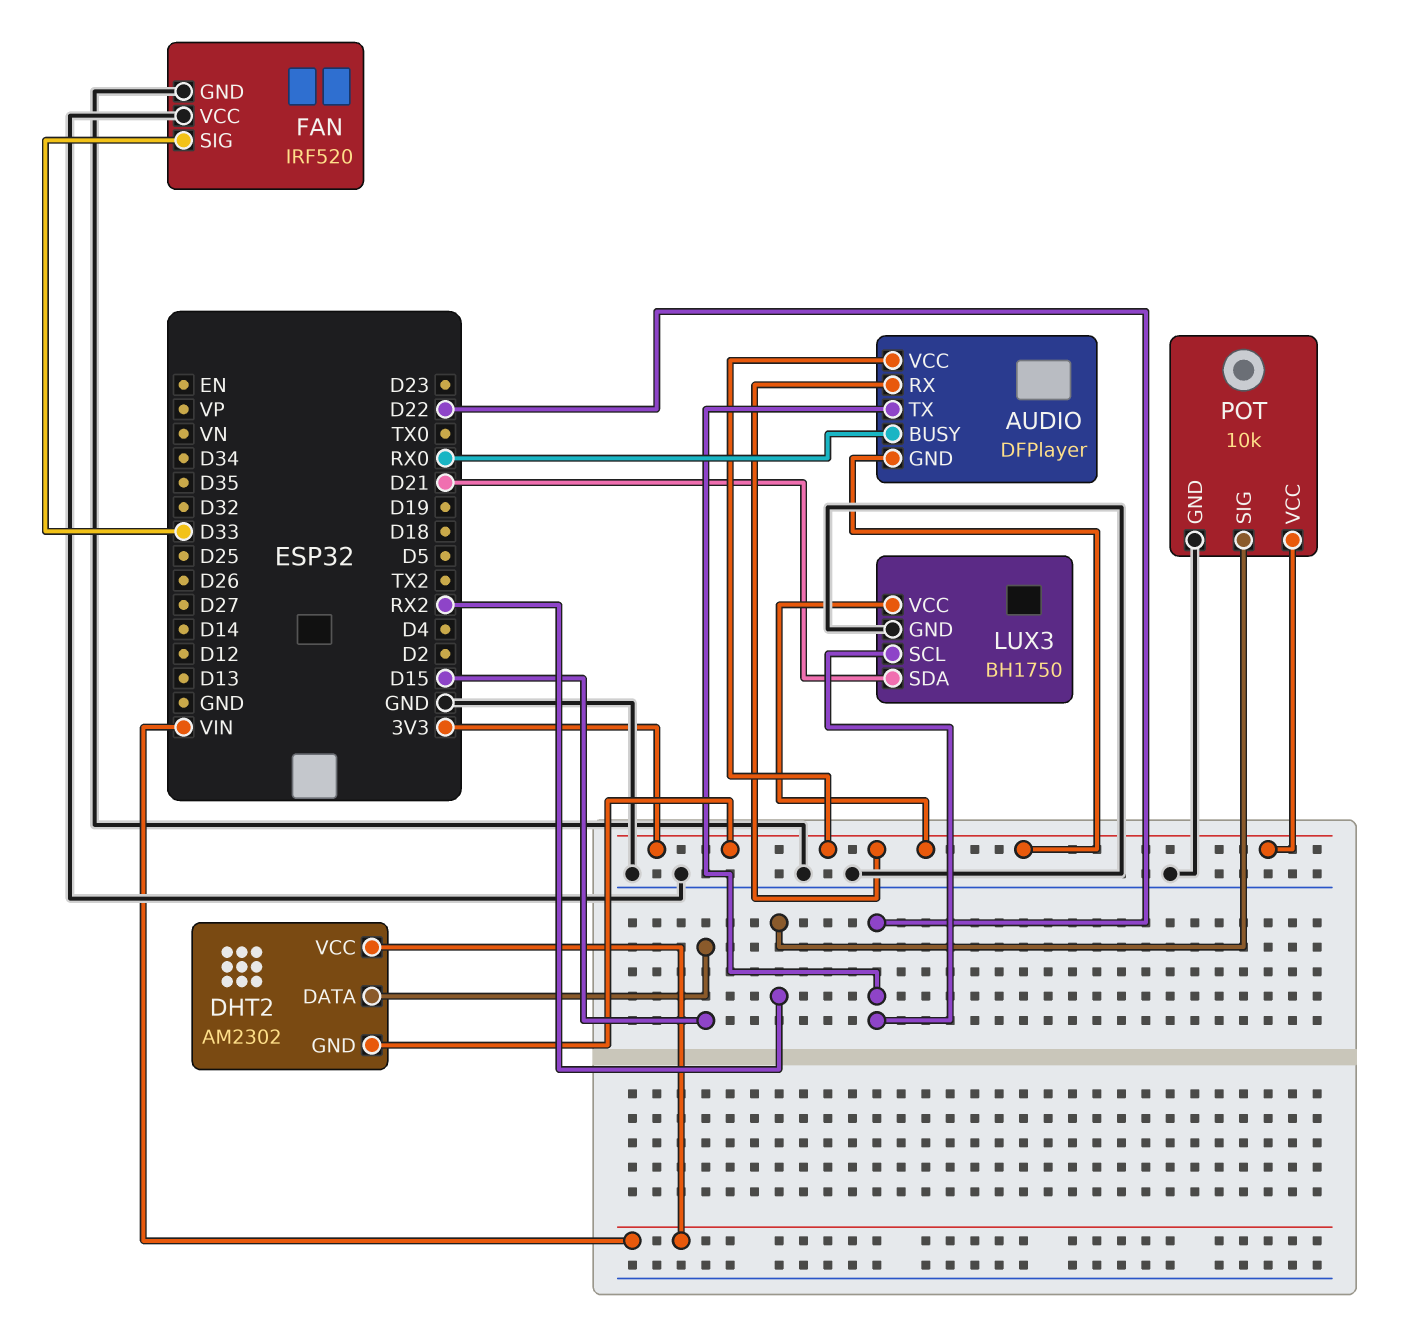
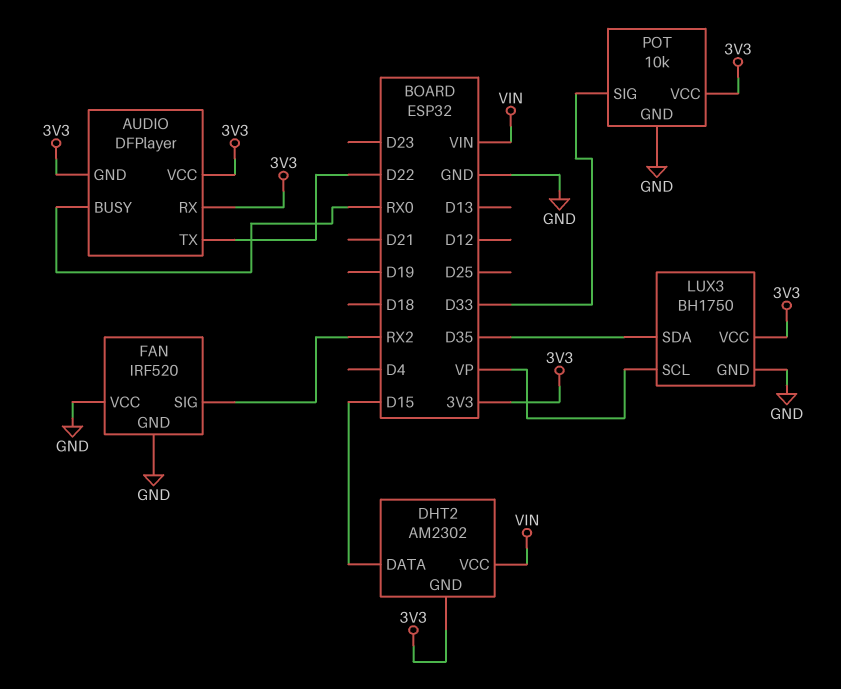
FAN pin SIG: D33 -> RX2
LUX3 pin SCL: D22 -> VP
LUX3 pin SDA: D21 -> D35
POT pin SIG: RX2 -> D33

